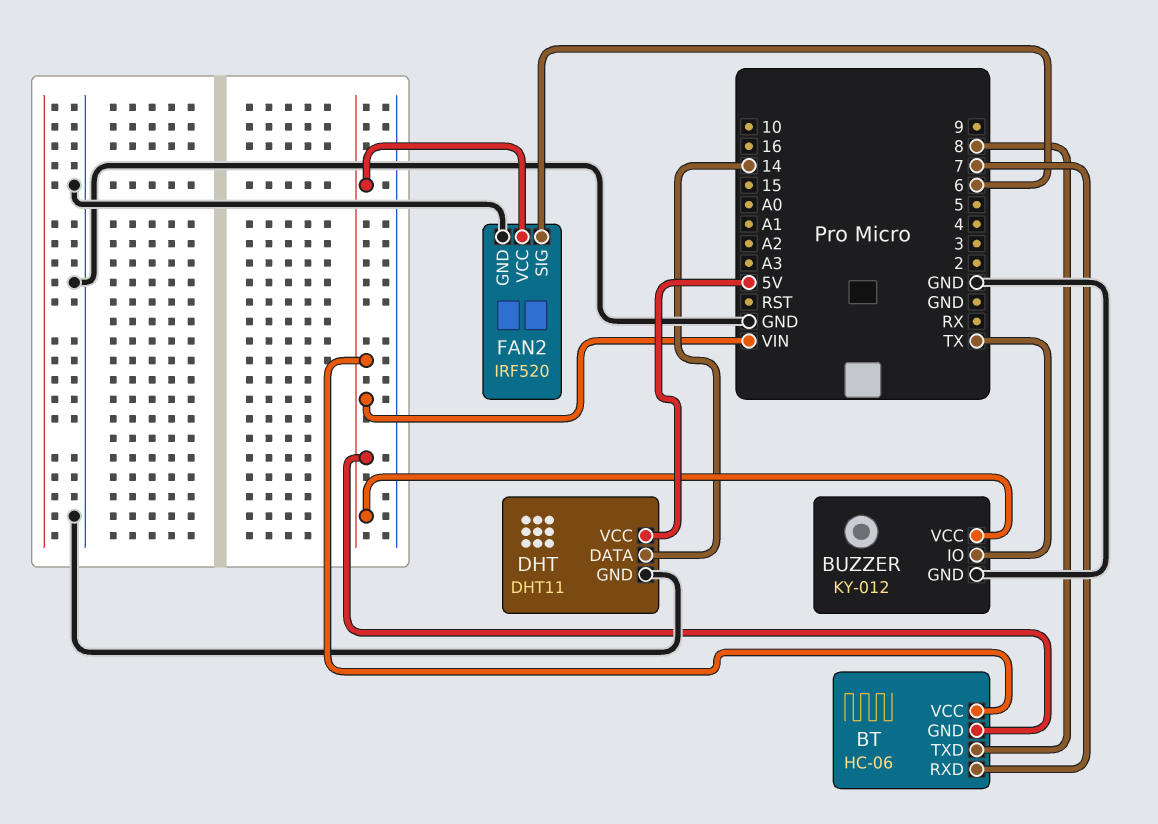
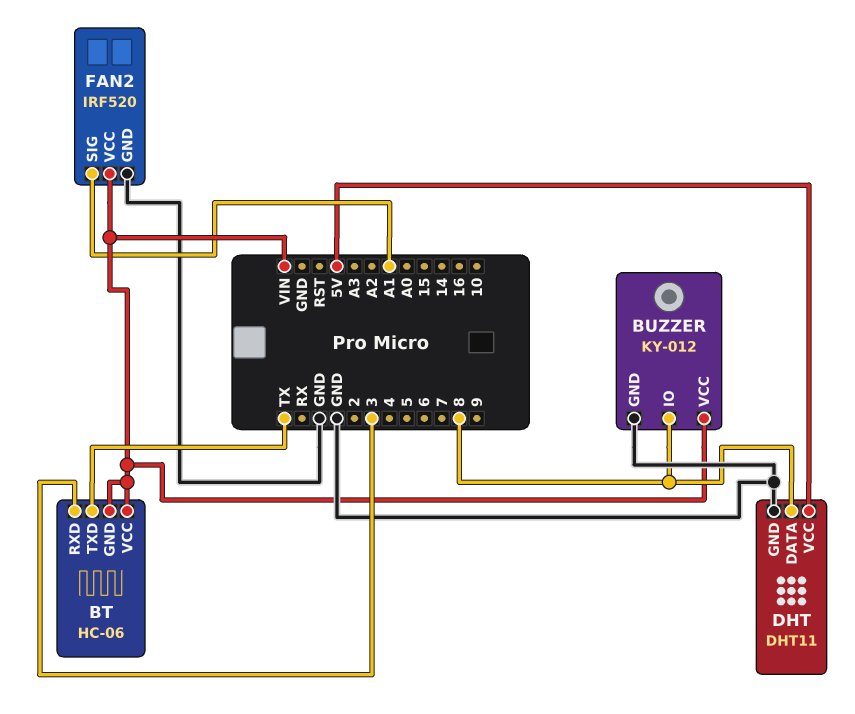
BT pin RXD: 7 -> 3
BT pin TXD: 8 -> TX
BUZZER pin IO: TX -> 8
DHT pin DATA: 14 -> 8
FAN2 pin SIG: 6 -> A1

